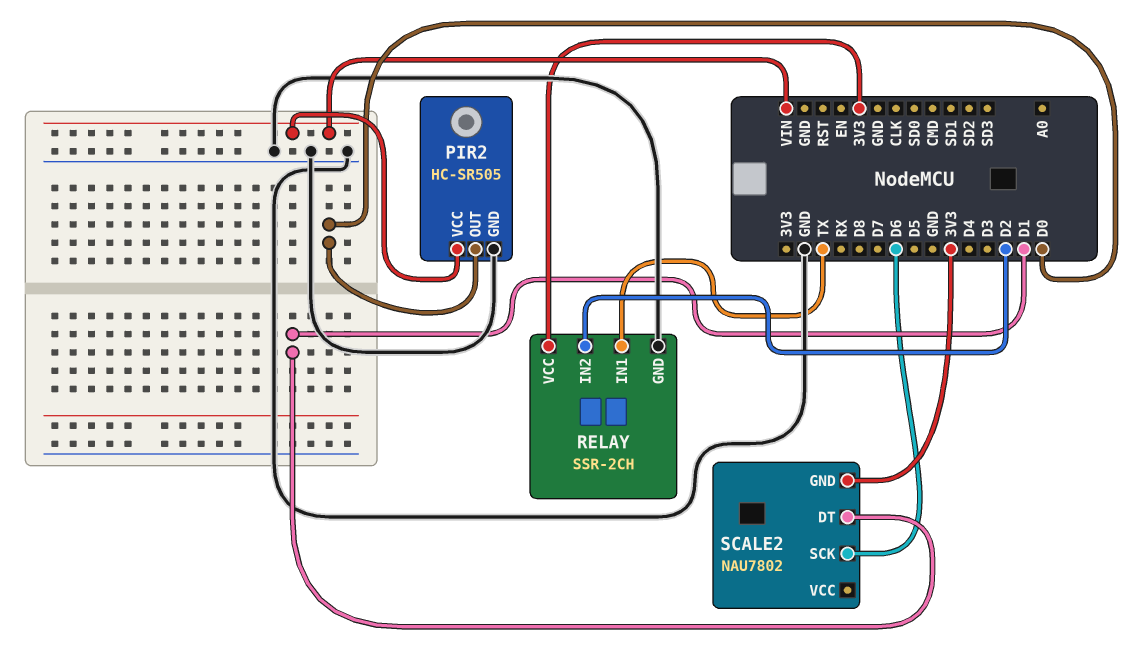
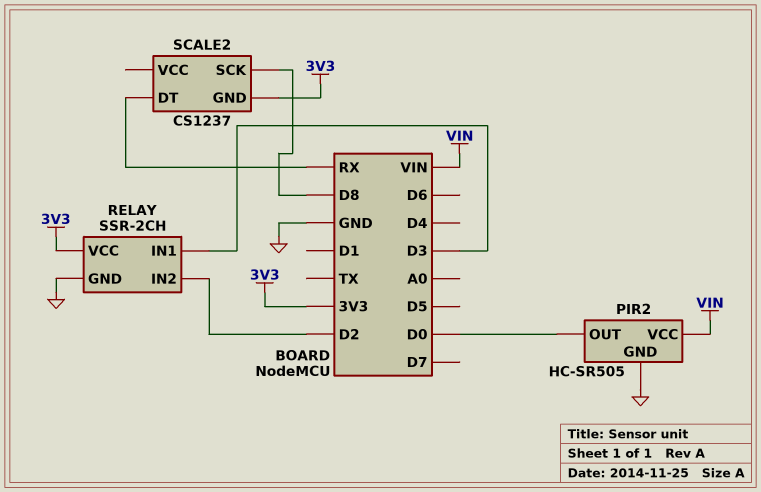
RELAY pin IN1: TX -> D3
SCALE2: NAU7802 -> CS1237
SCALE2 pin DT: D1 -> RX
SCALE2 pin SCK: D6 -> D8

